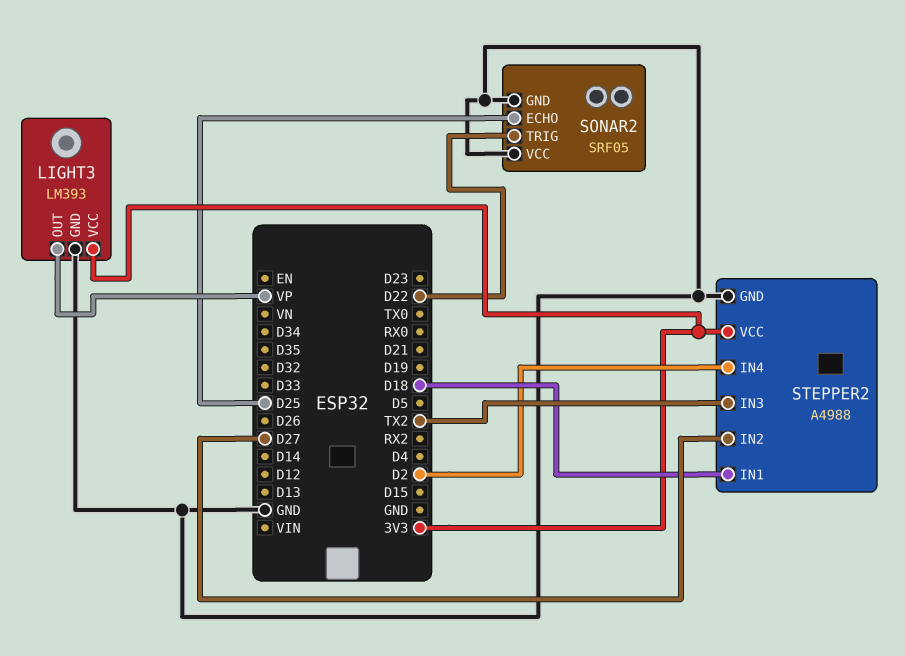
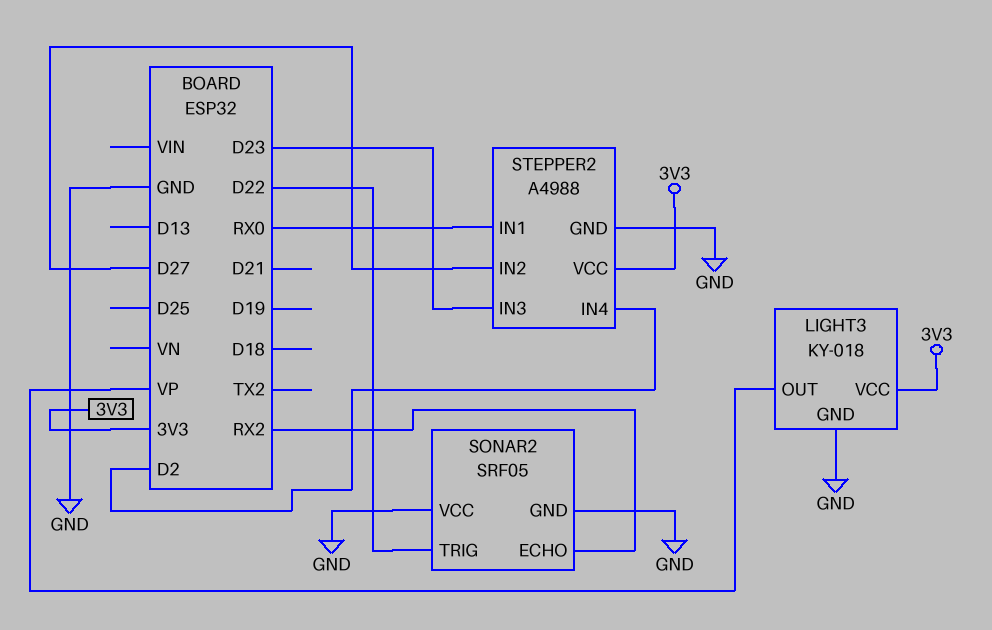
LIGHT3: LM393 -> KY-018
SONAR2 pin ECHO: D25 -> RX2
STEPPER2 pin IN1: D18 -> RX0
STEPPER2 pin IN3: TX2 -> D23

